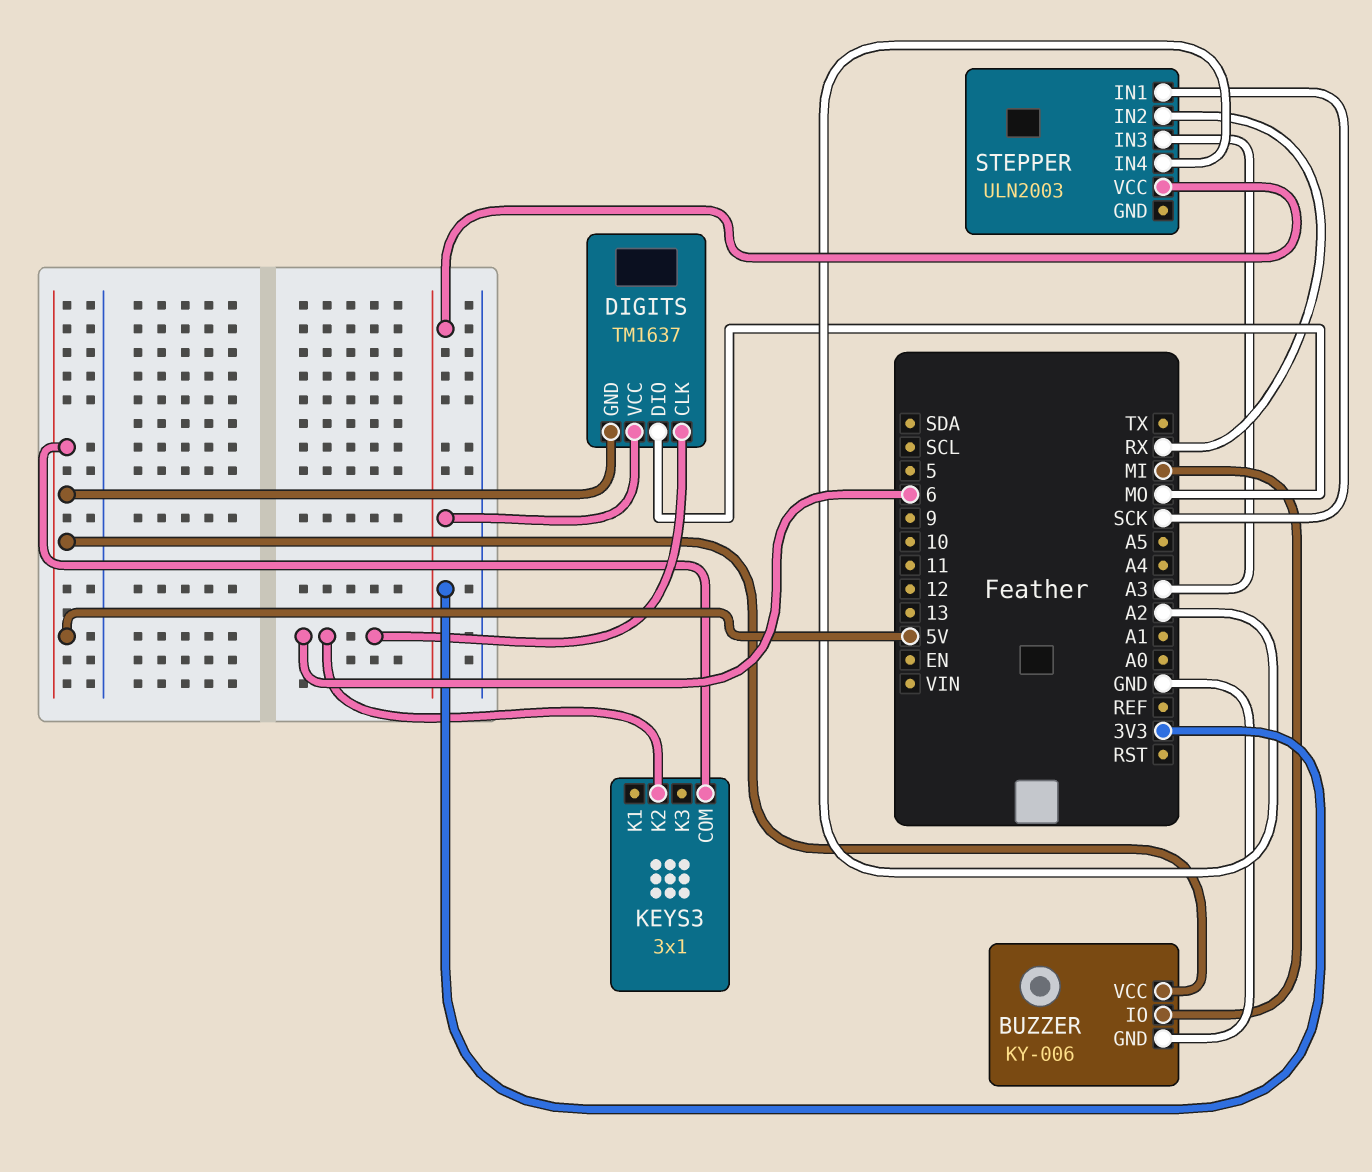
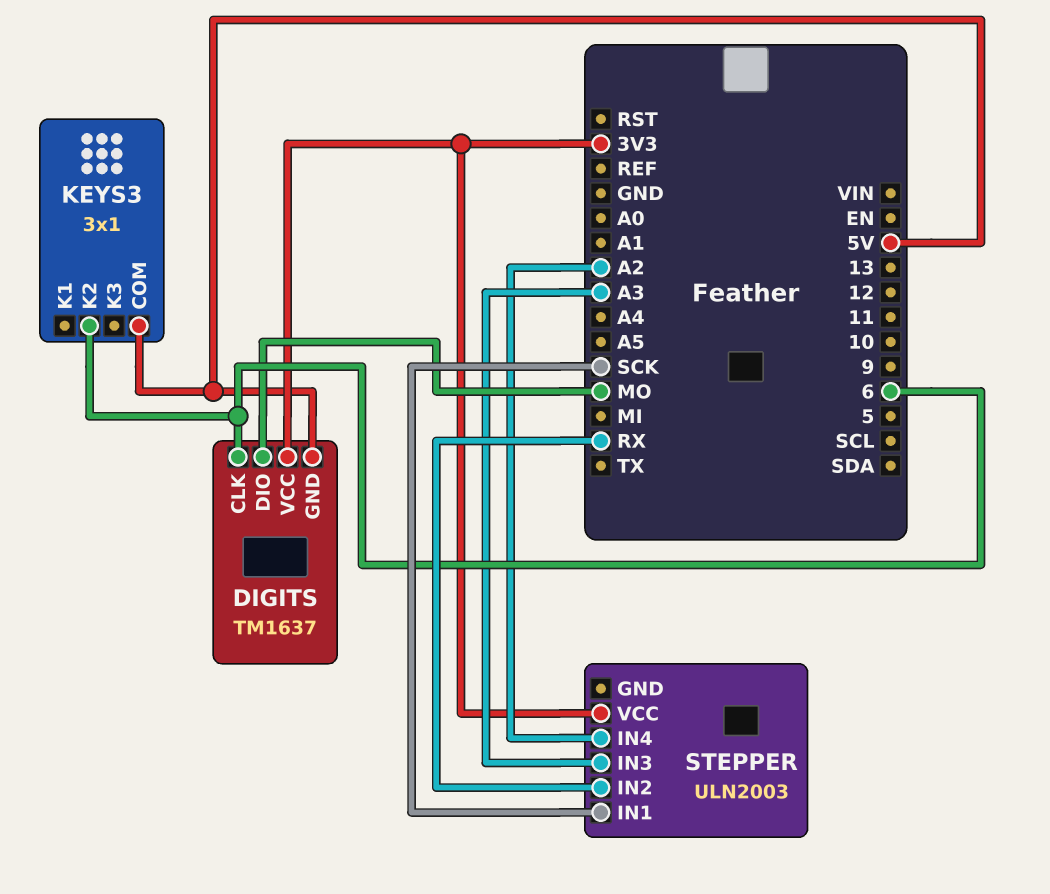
BUZZER: KY-006 -> none
BUZZER pin GND: GND -> none
BUZZER pin IO: MI -> none
BUZZER pin VCC: 5V -> none

